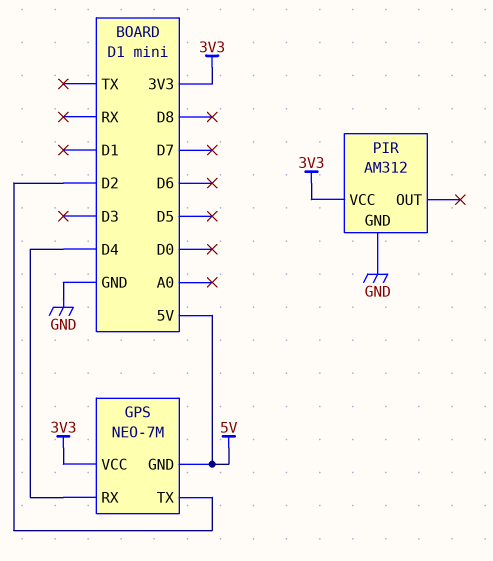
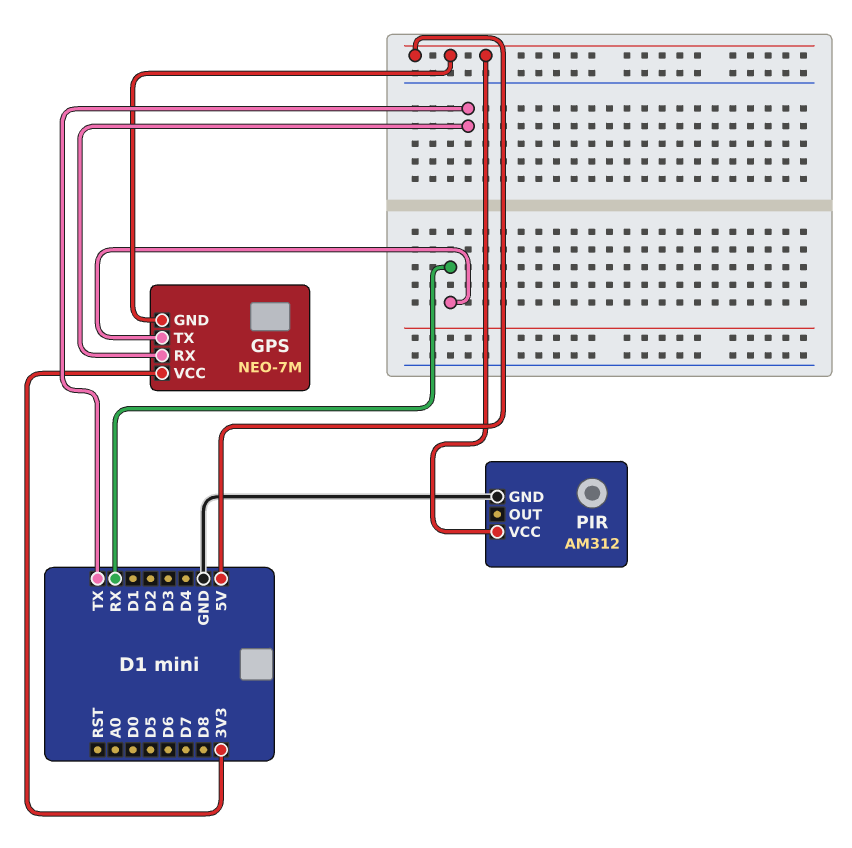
GPS pin RX: D4 -> TX
GPS pin TX: D2 -> RX
PIR pin VCC: 3V3 -> 5V

